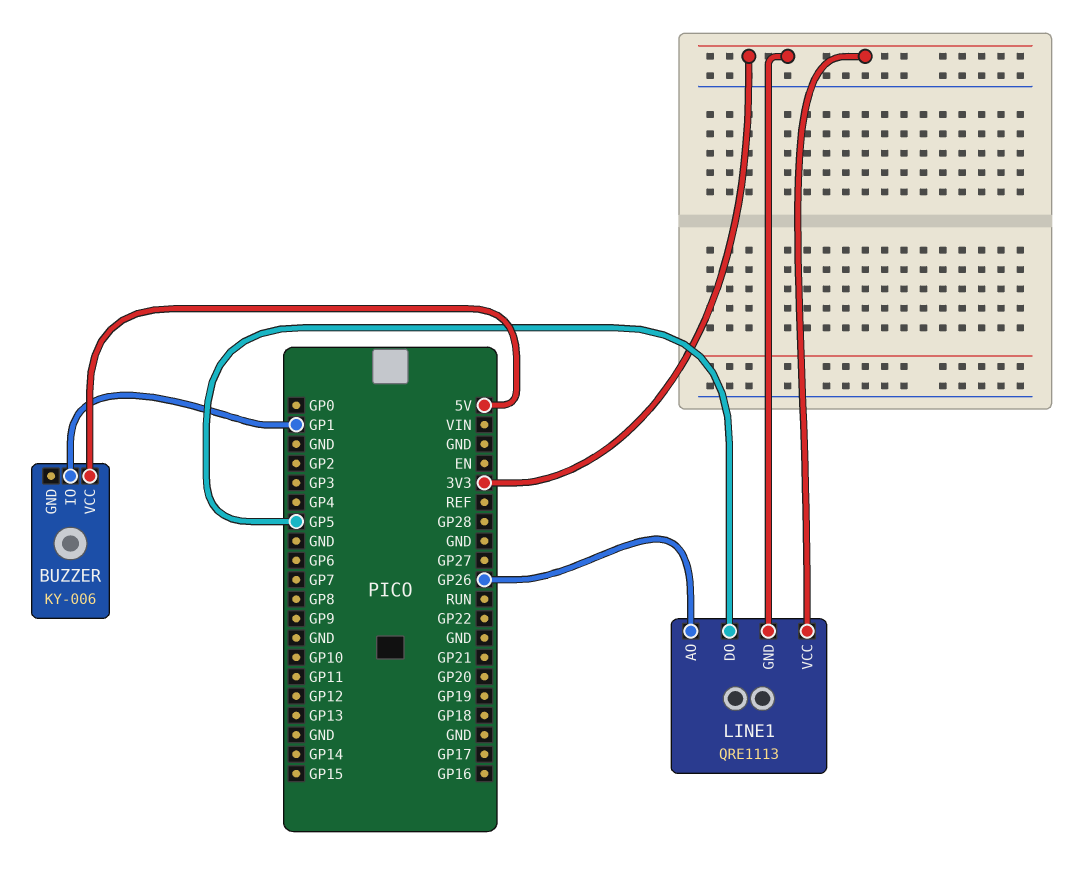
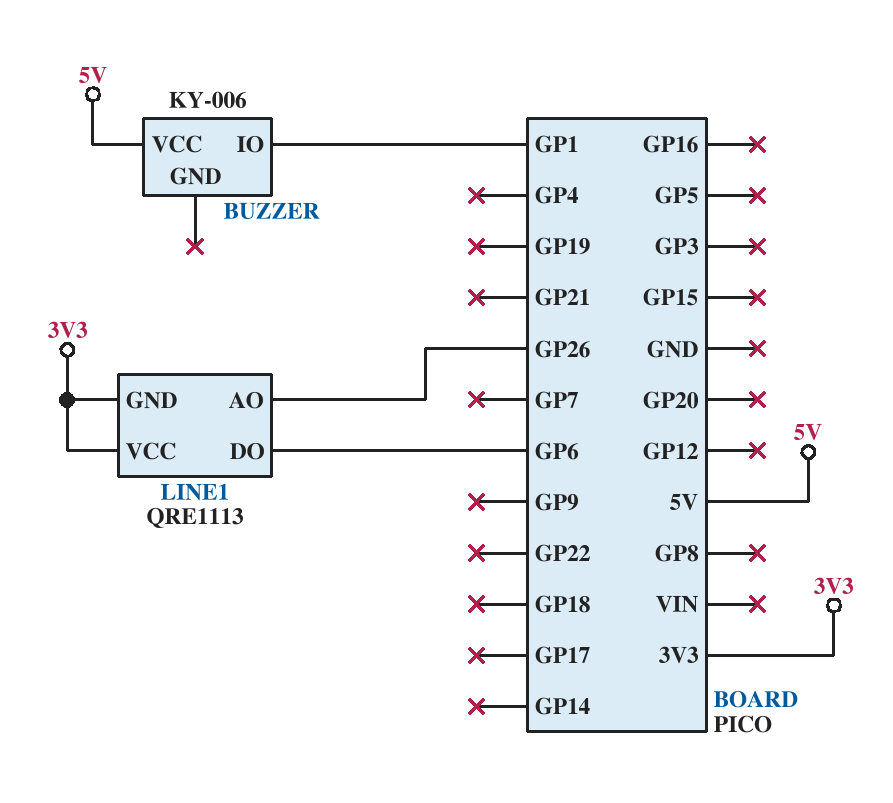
LINE1 pin DO: GP5 -> GP6

